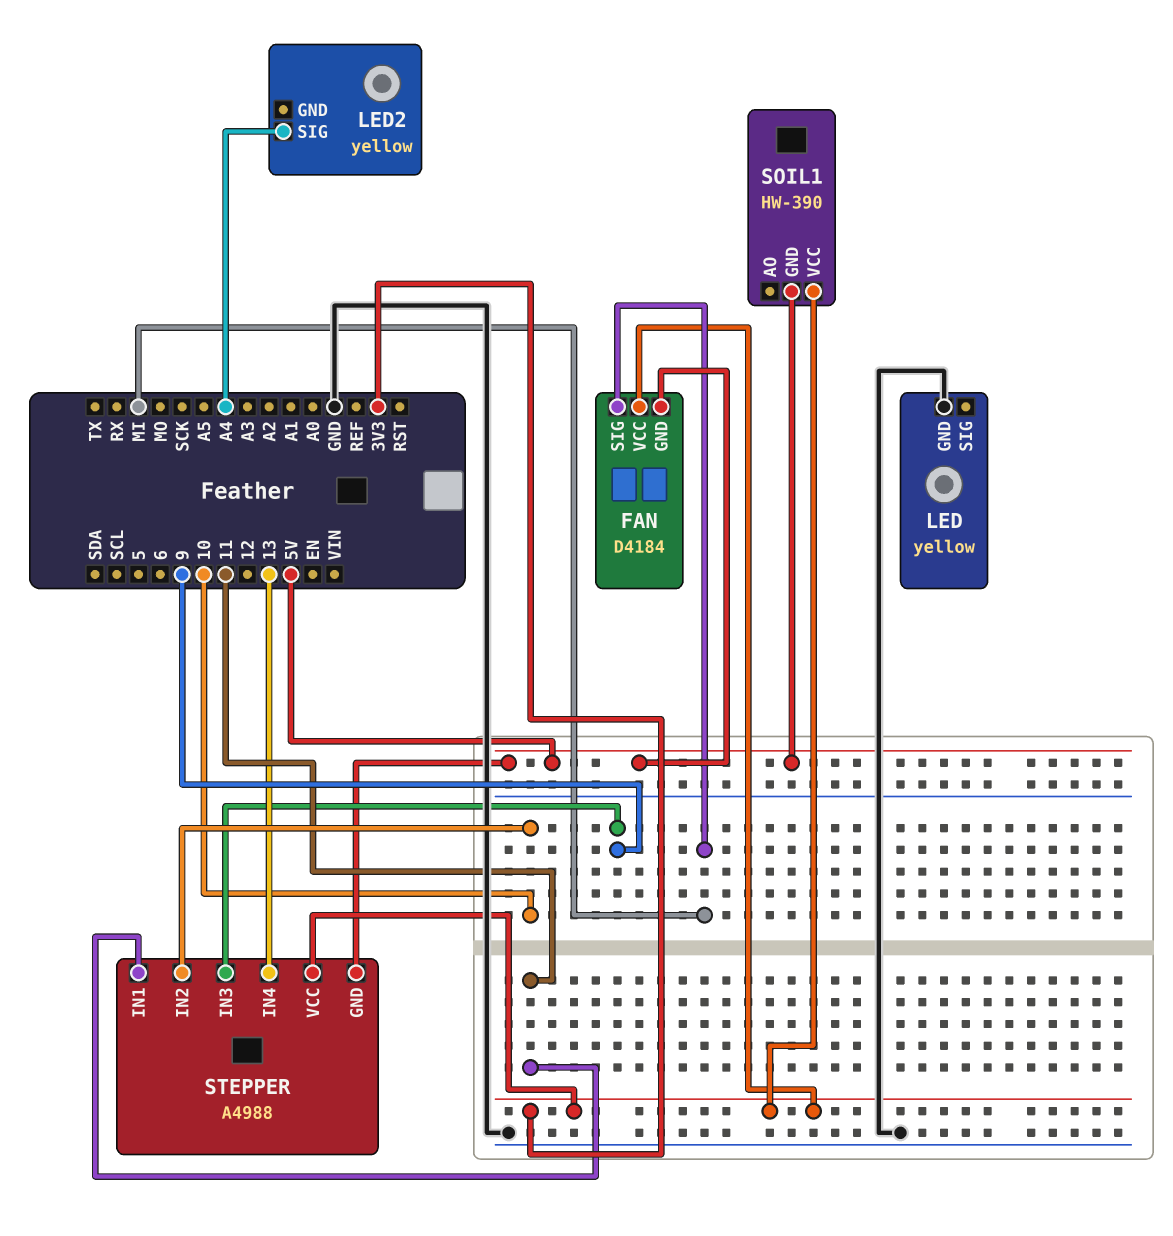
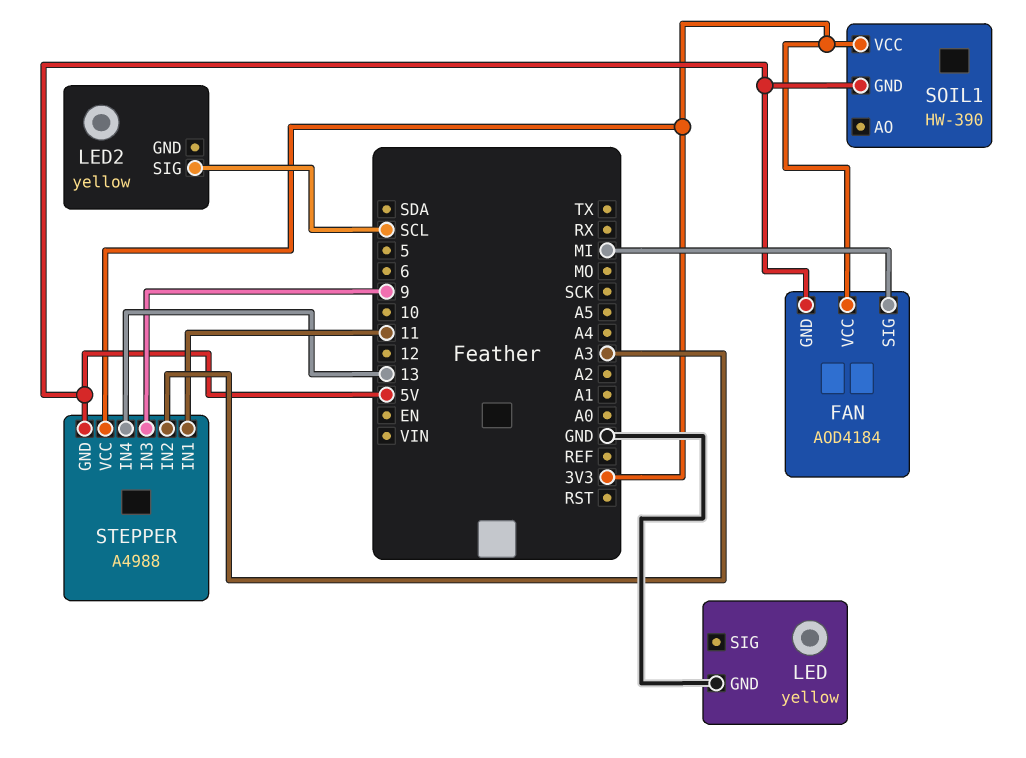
FAN: D4184 -> AOD4184
LED2 pin SIG: A4 -> SCL
STEPPER pin IN2: 10 -> A3

